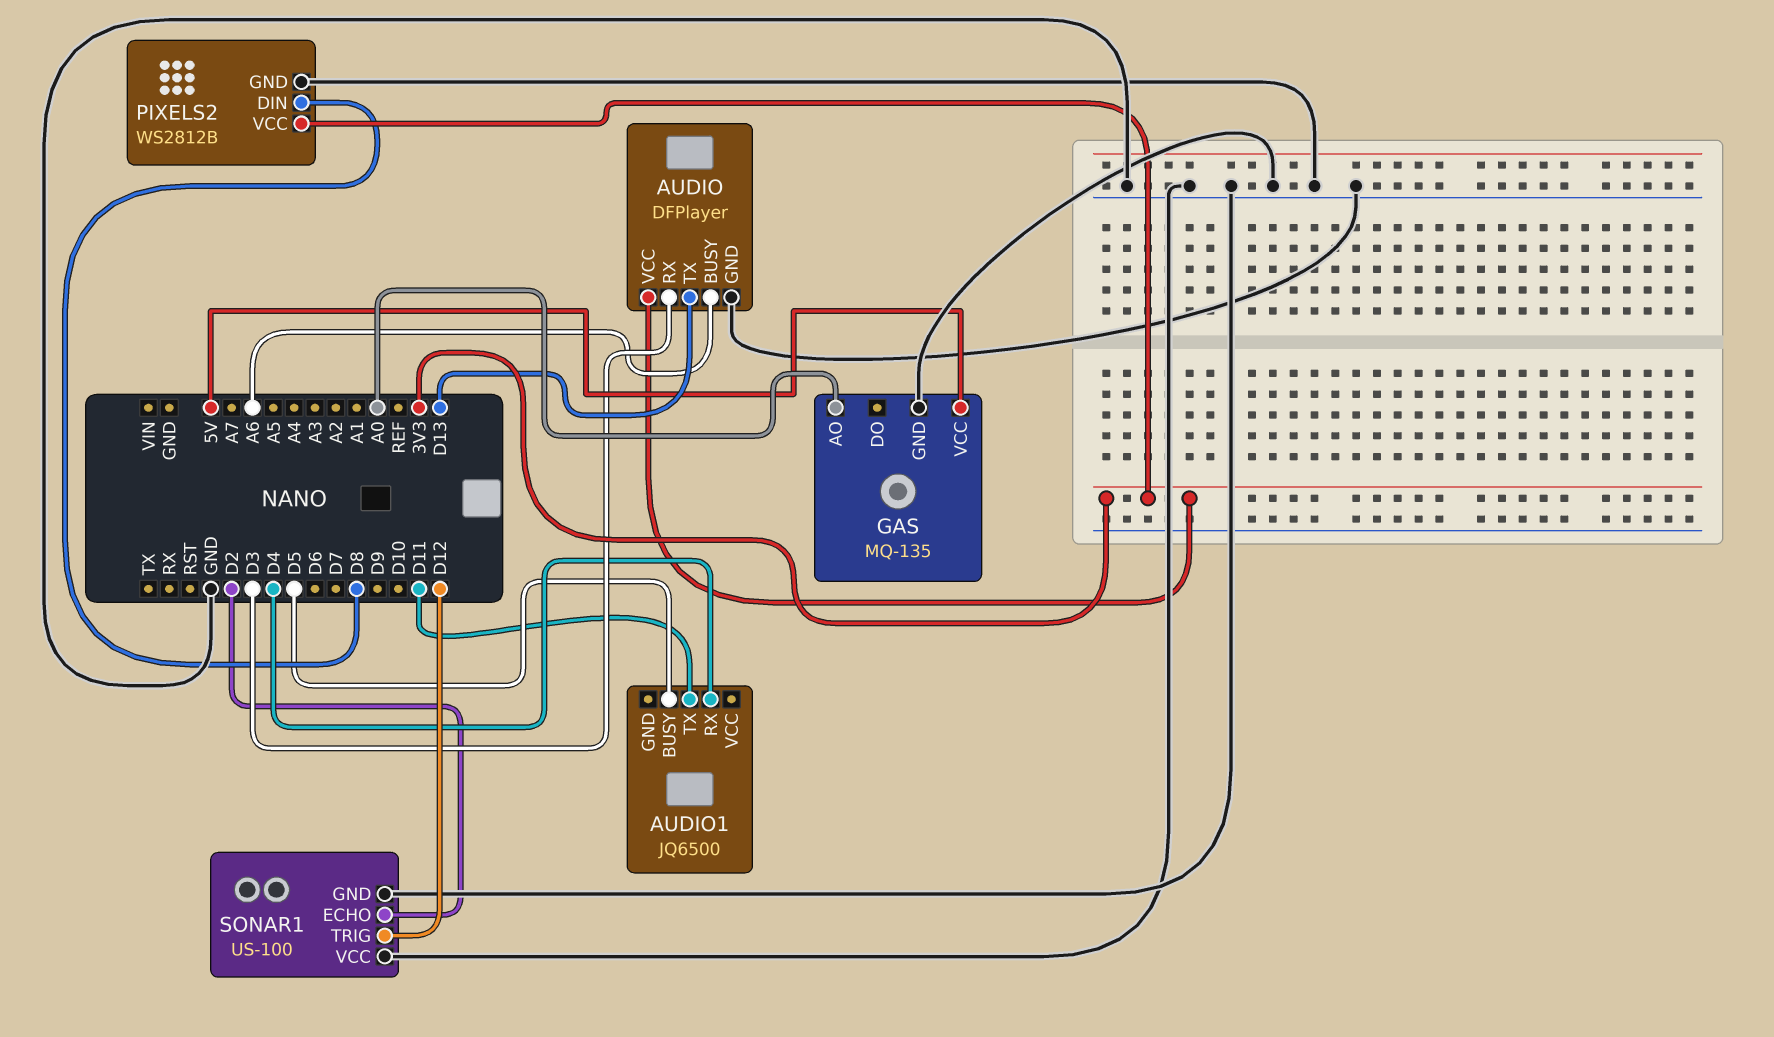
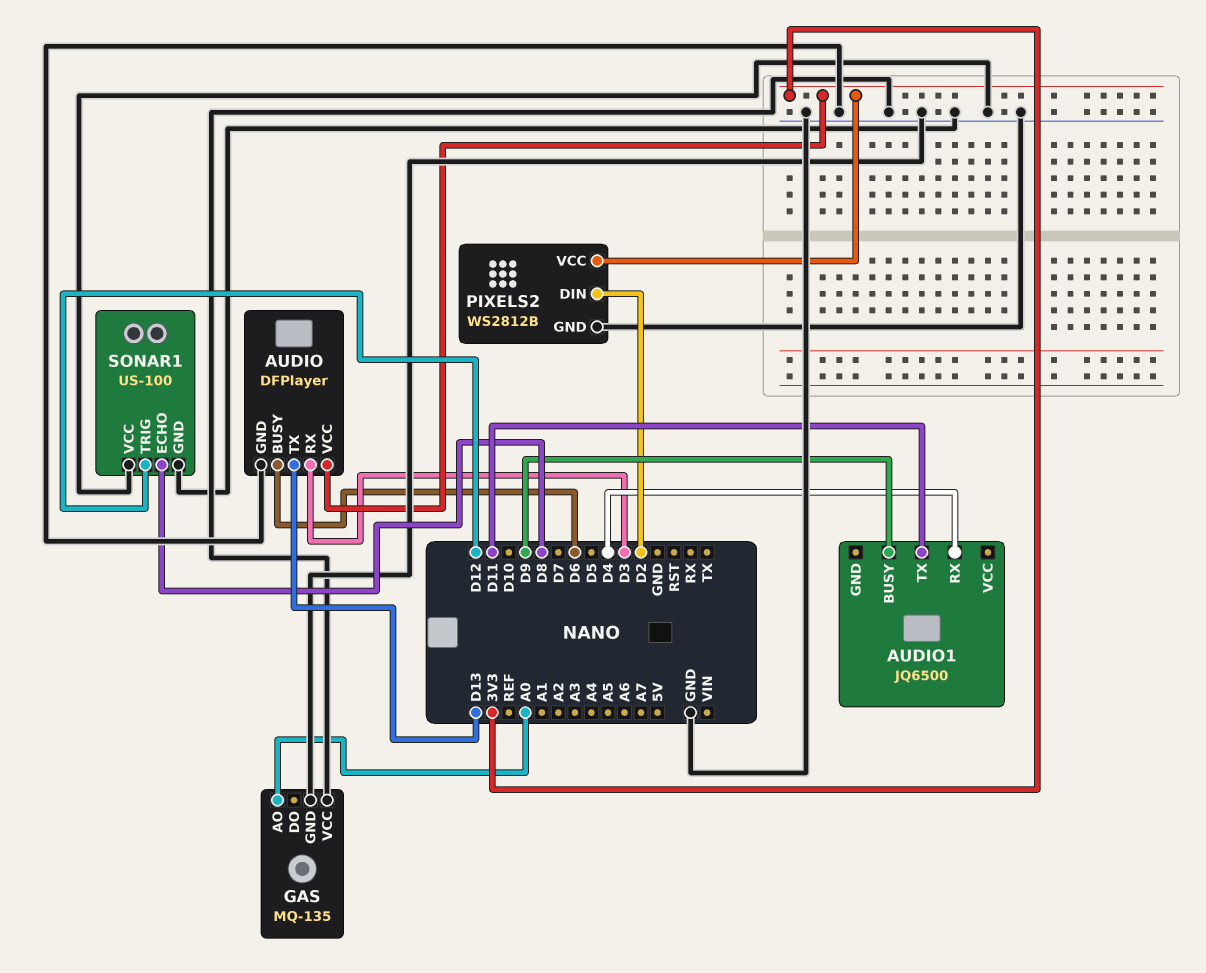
AUDIO pin BUSY: A6 -> D6
AUDIO1 pin BUSY: D5 -> D9
GAS pin VCC: 5V -> GND
PIXELS2 pin DIN: D8 -> D2
SONAR1 pin ECHO: D2 -> D8

